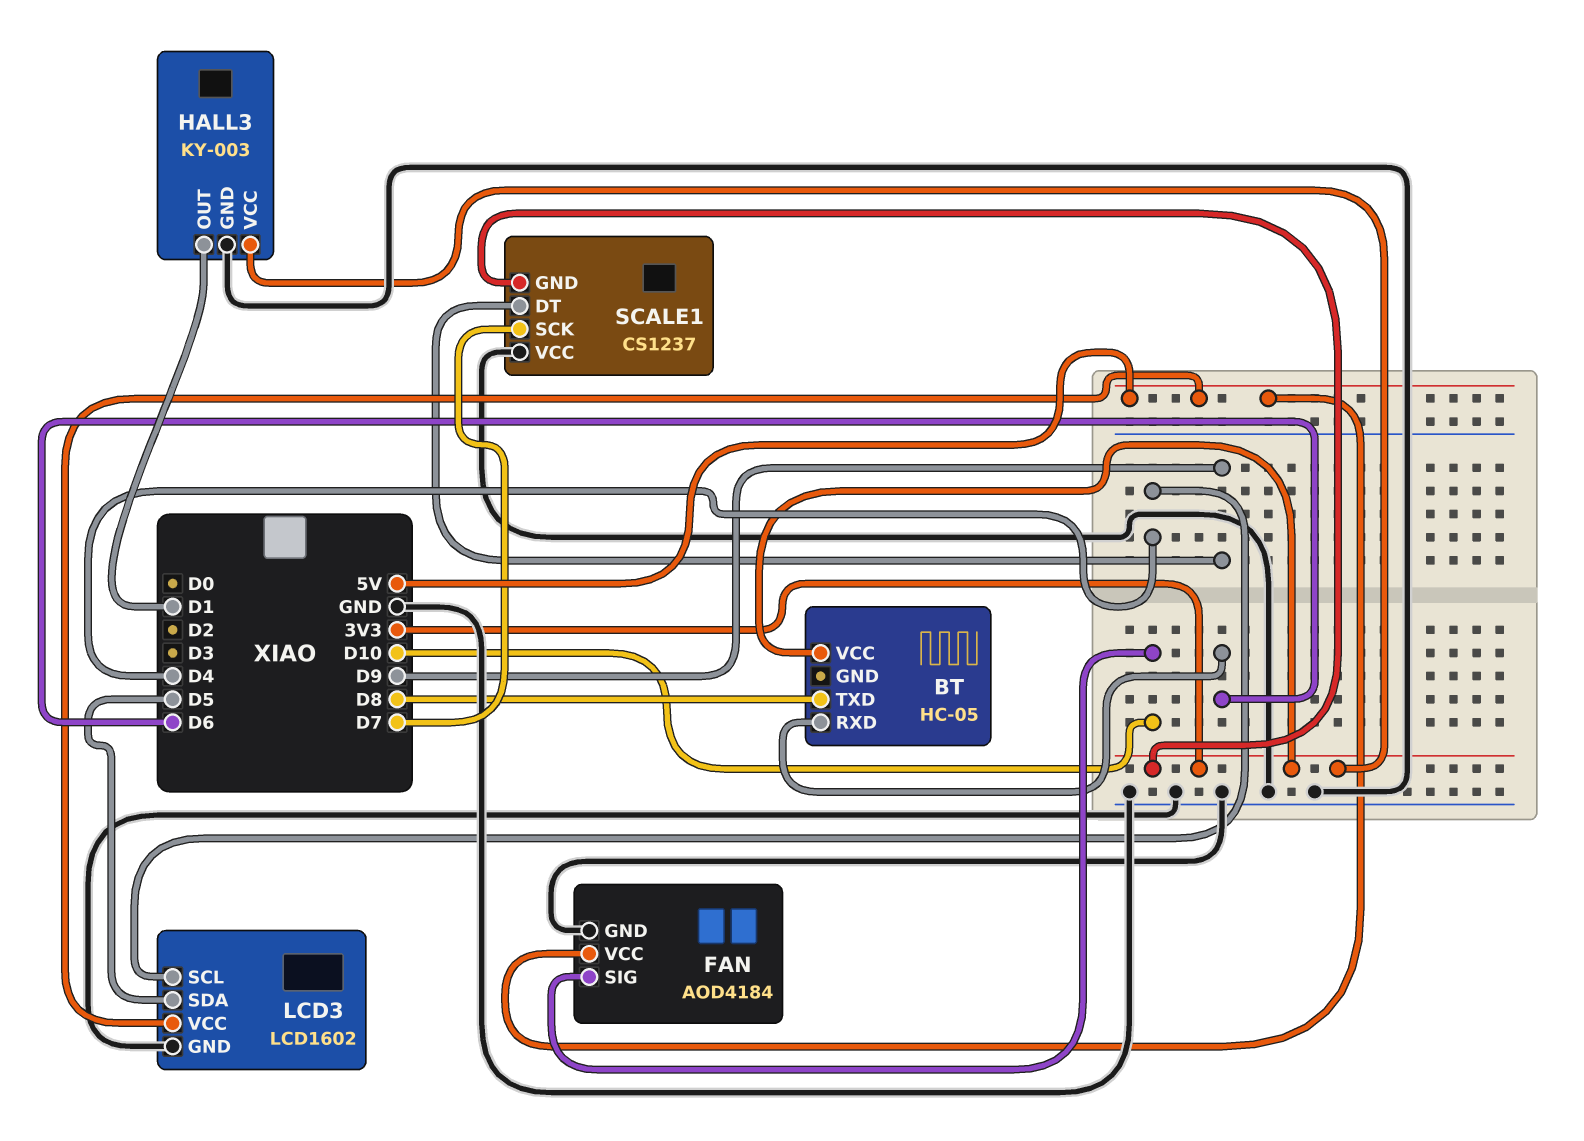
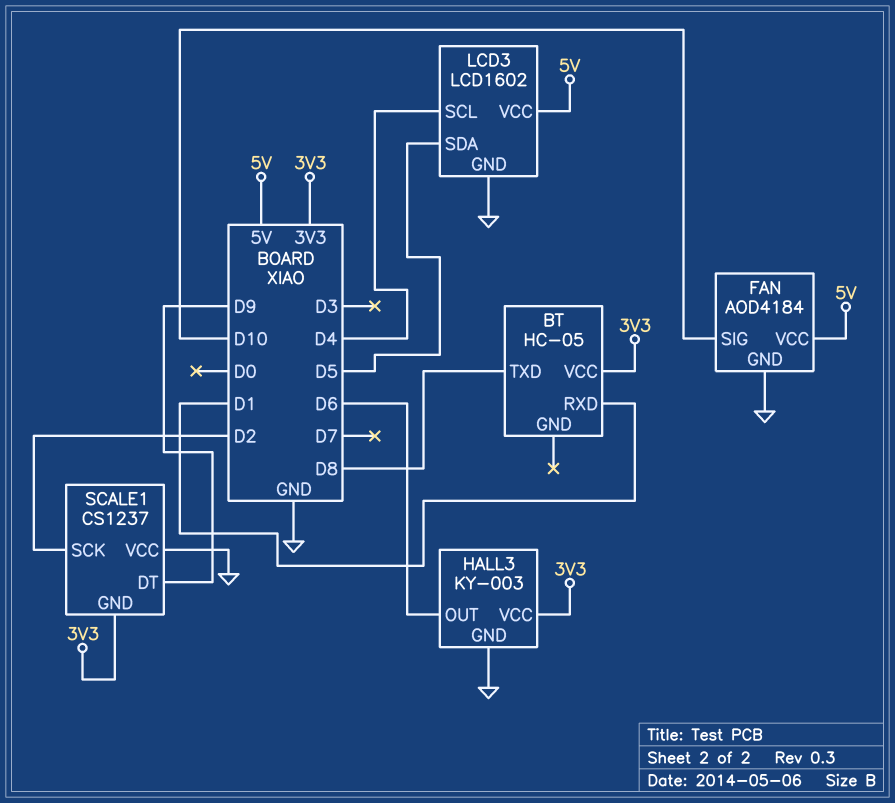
BT pin RXD: D6 -> D1
HALL3 pin OUT: D1 -> D6
SCALE1 pin SCK: D7 -> D2

